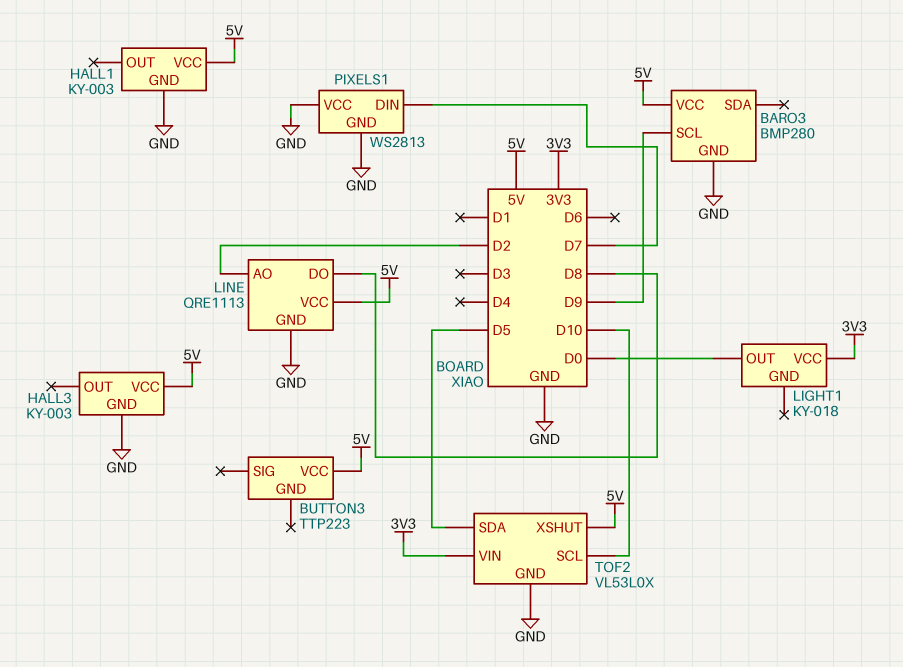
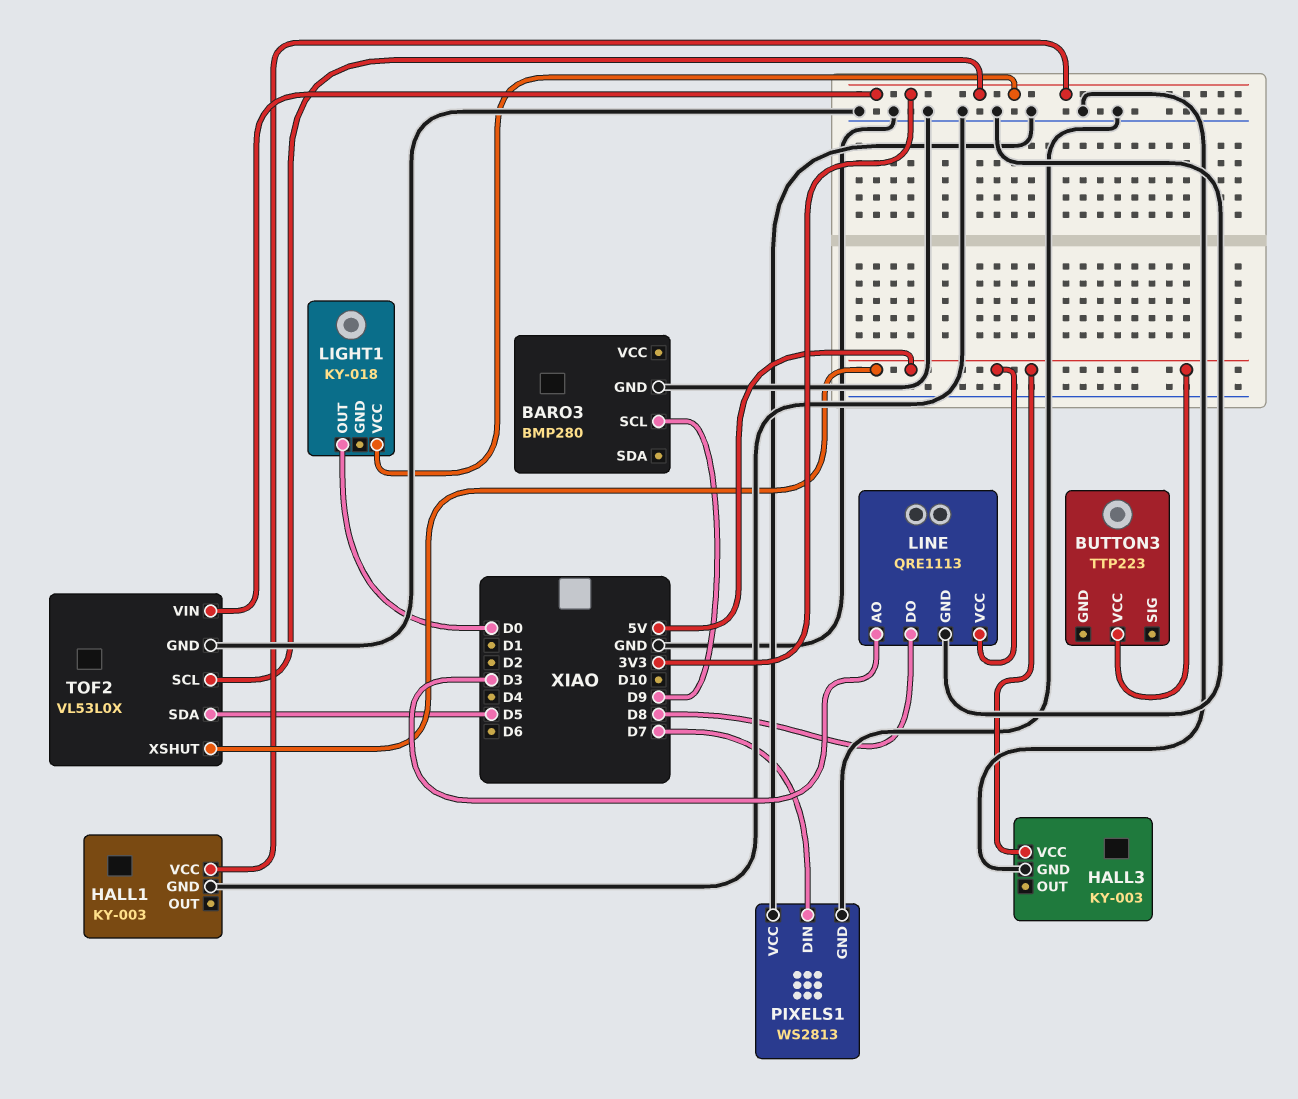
BARO3 pin VCC: 5V -> none
HALL1 pin VCC: 5V -> 3V3
LINE pin AO: D2 -> D3
TOF2 pin SCL: D10 -> 3V3

